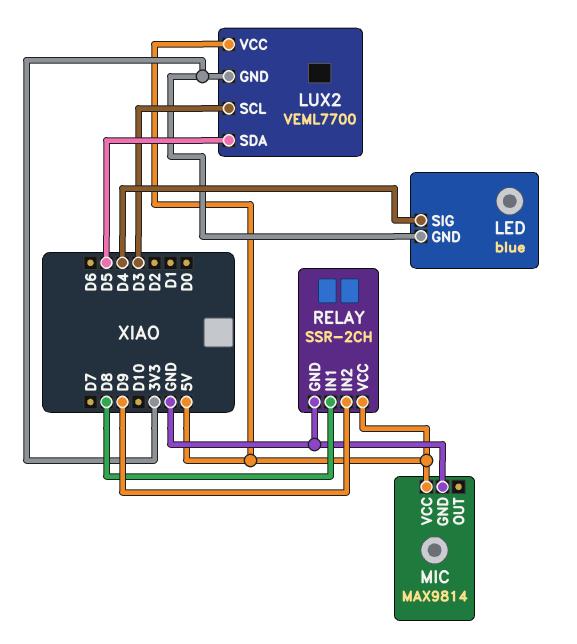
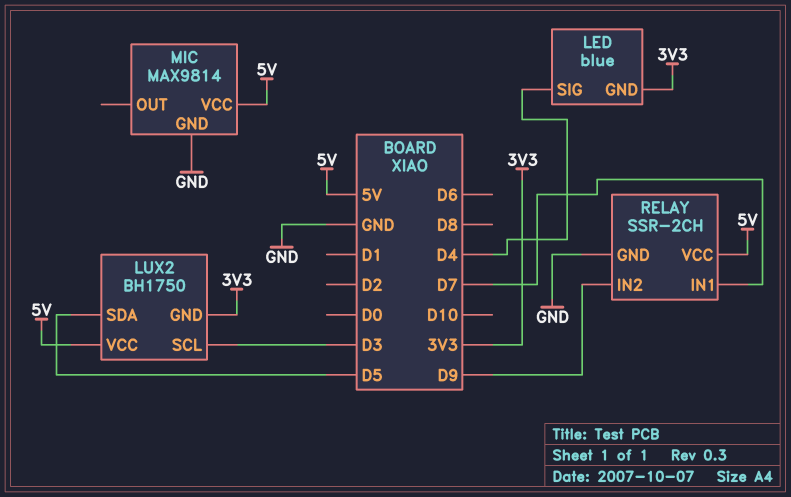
LUX2: VEML7700 -> BH1750
RELAY pin IN1: D8 -> D7

